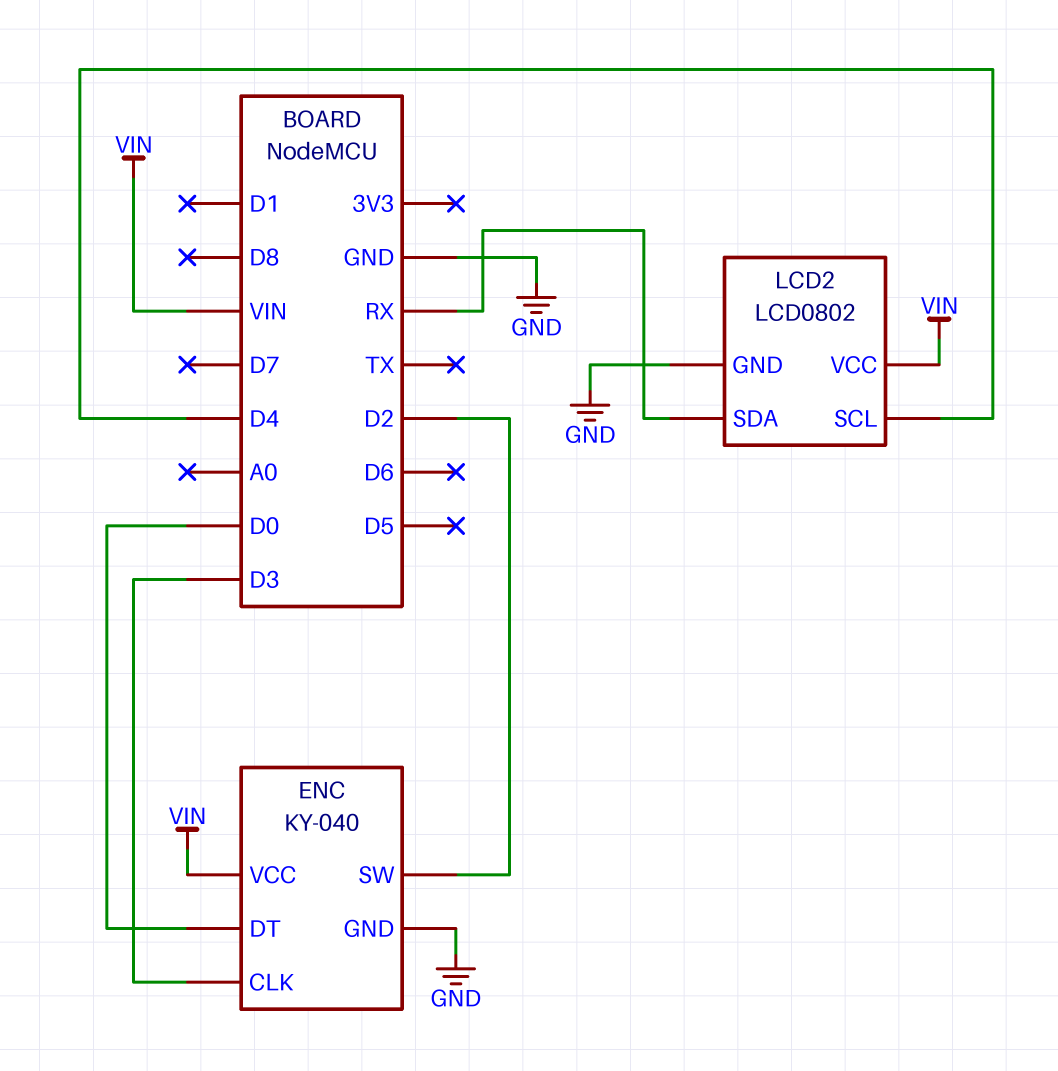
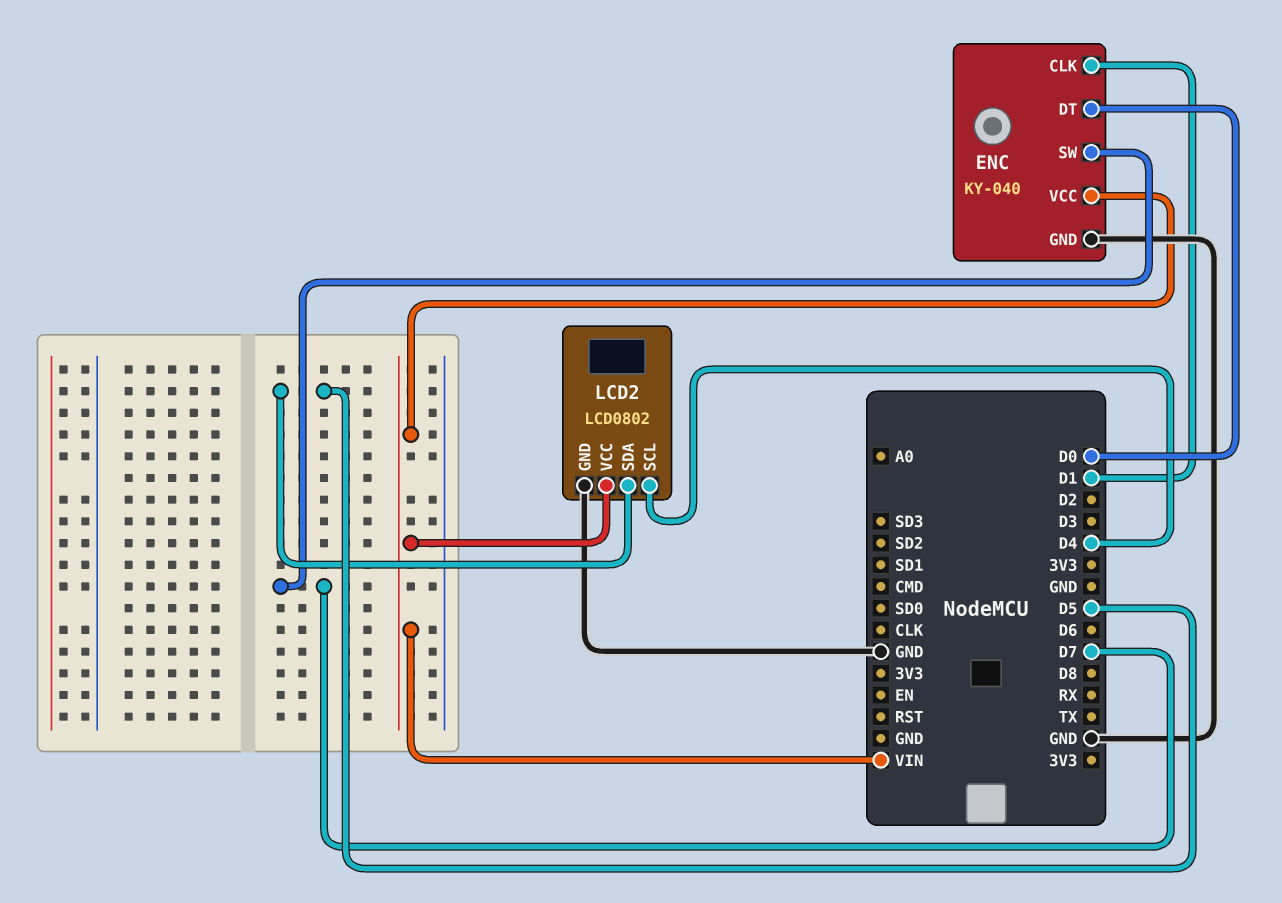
ENC pin CLK: D3 -> D1
ENC pin SW: D2 -> D7
LCD2 pin SDA: RX -> D5

